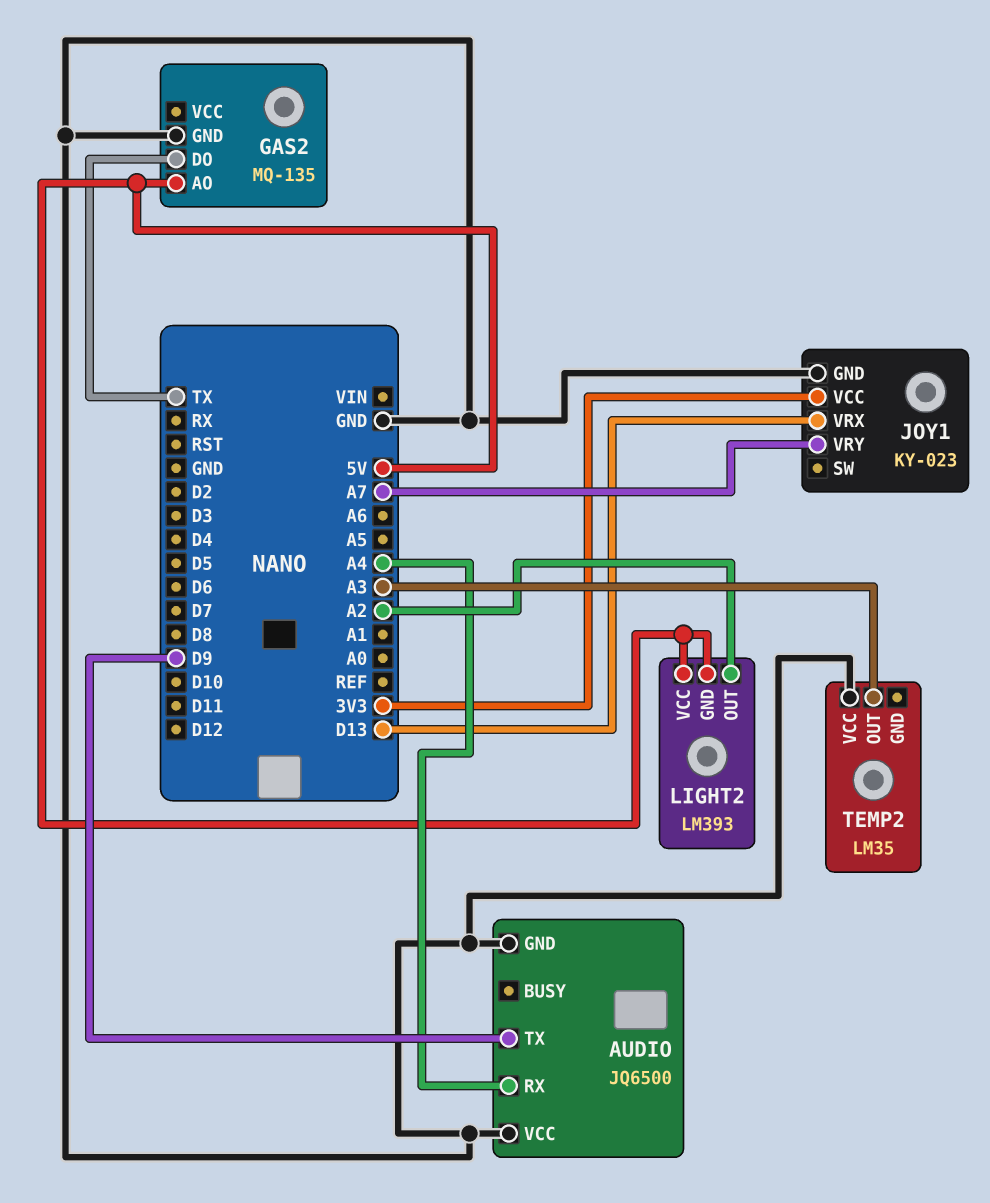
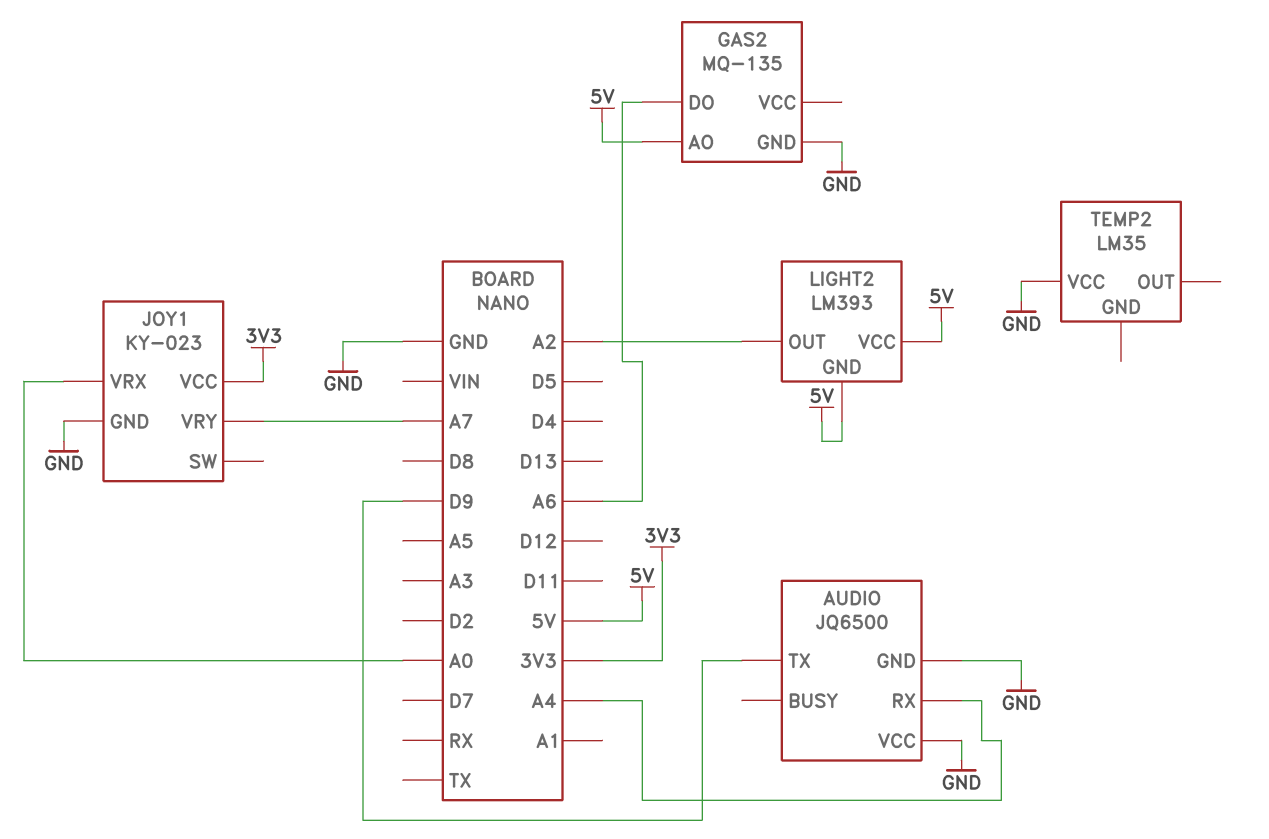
GAS2 pin DO: TX -> A6
JOY1 pin VRX: D13 -> A0
TEMP2 pin OUT: A3 -> none

